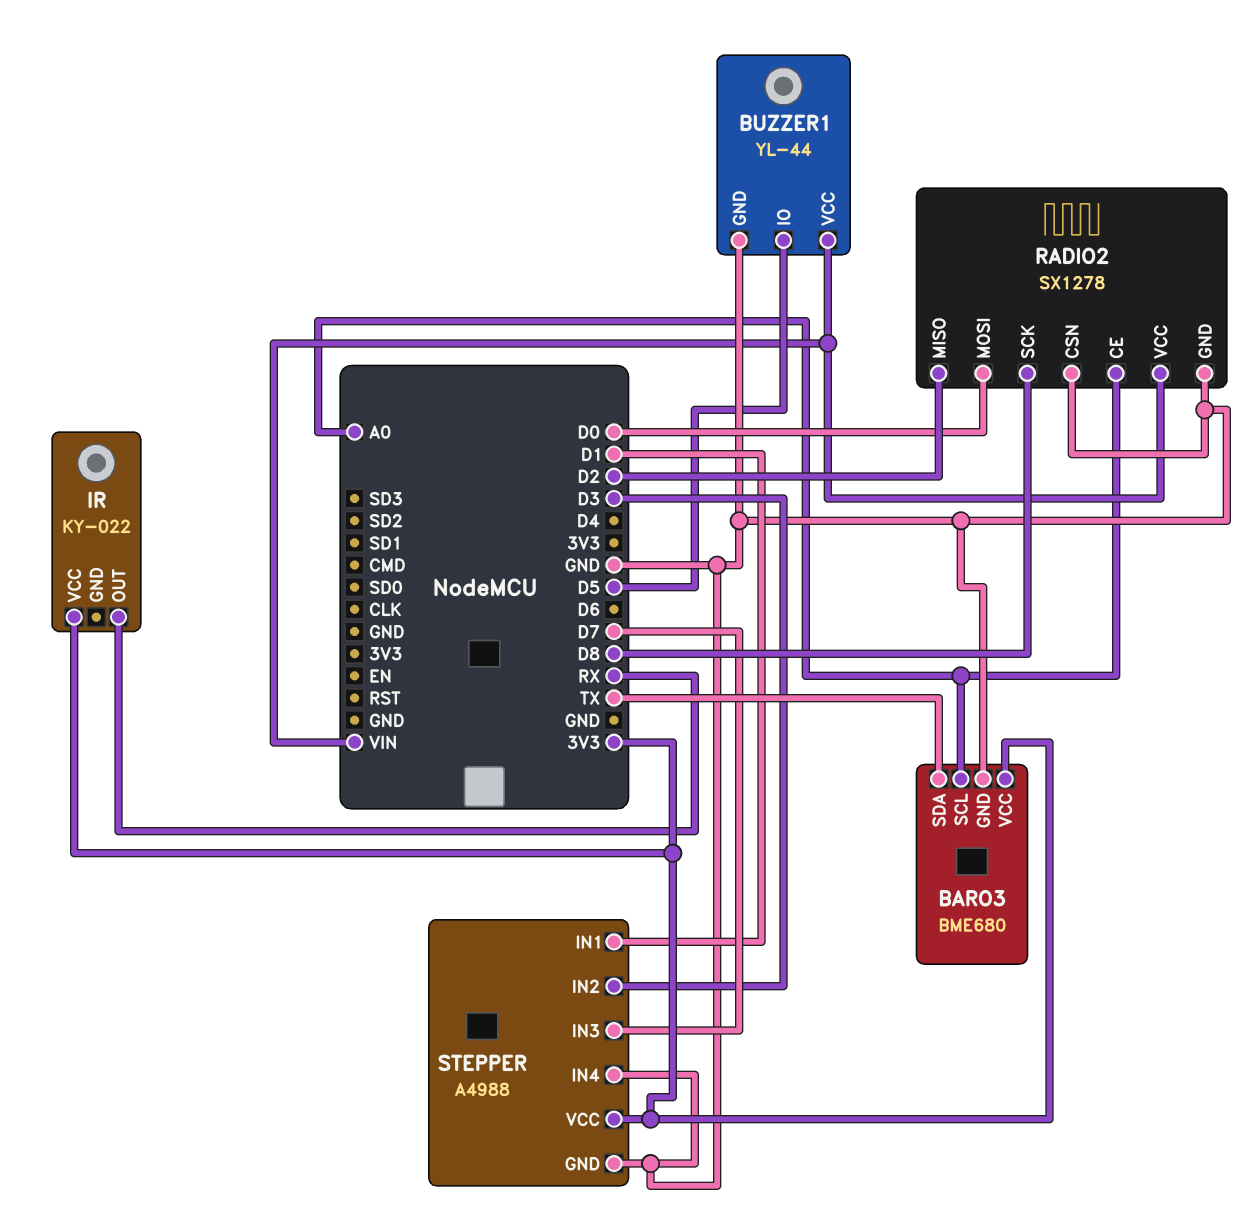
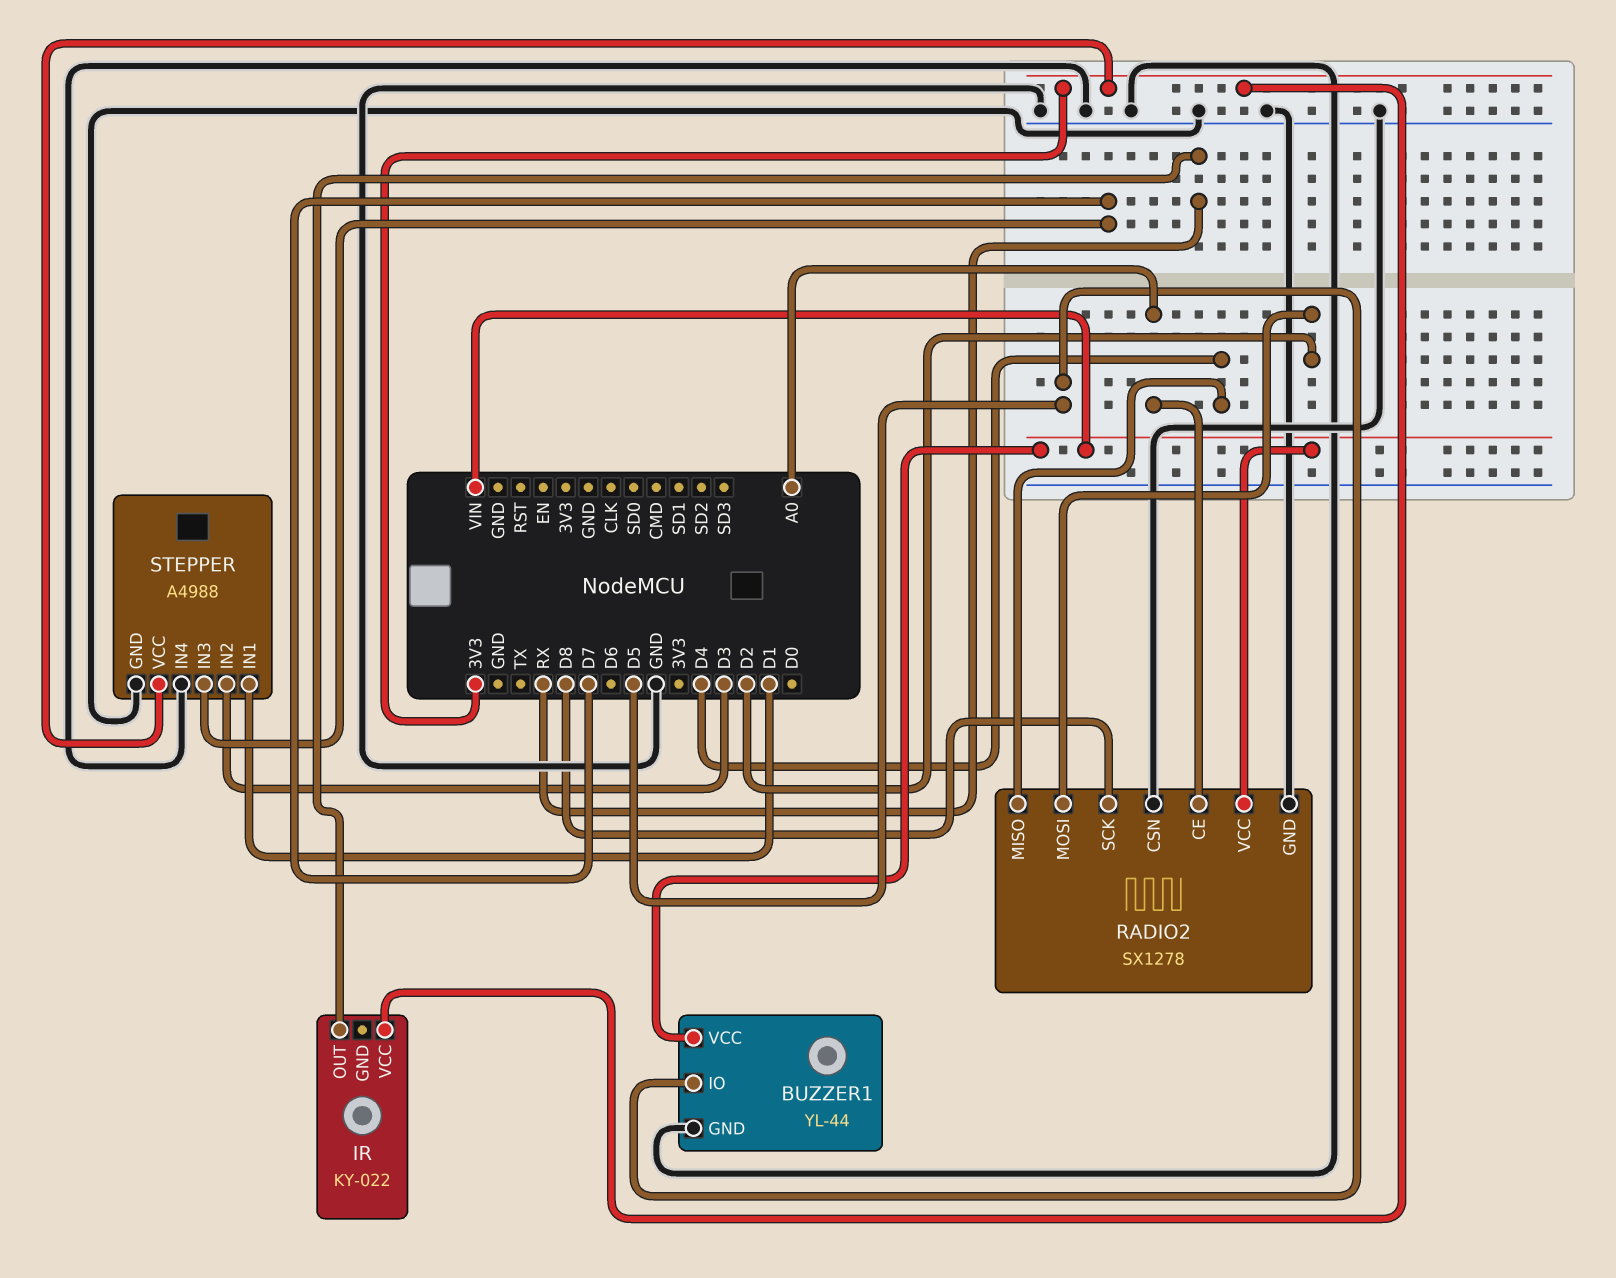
BARO3: BME680 -> none
BARO3 pin GND: GND -> none
BARO3 pin SCL: A0 -> none
BARO3 pin SDA: TX -> none
BARO3 pin VCC: 3V3 -> none
RADIO2 pin MISO: D2 -> D4
RADIO2 pin MOSI: D0 -> D2

